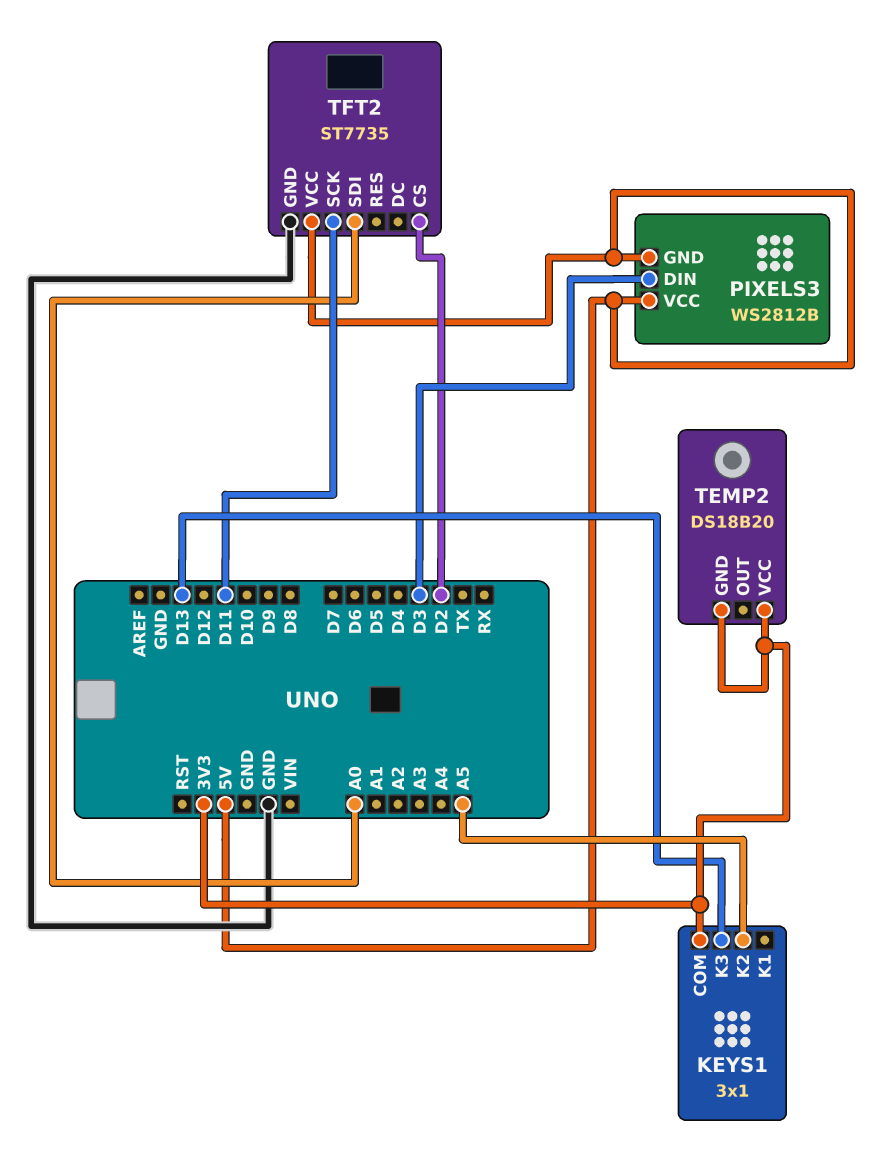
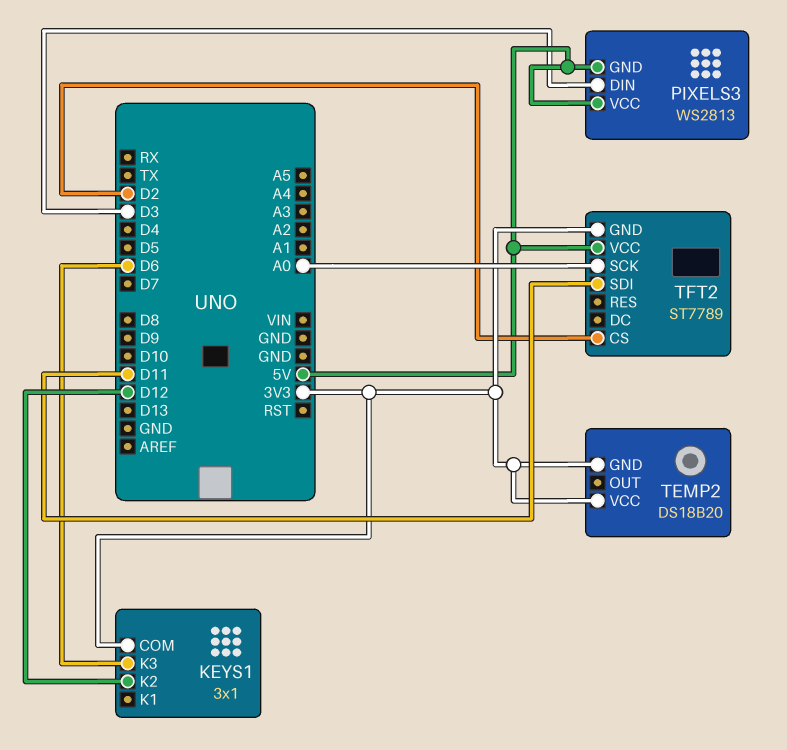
KEYS1 pin K2: A5 -> D12
KEYS1 pin K3: D13 -> D6
PIXELS3: WS2812B -> WS2813
TFT2: ST7735 -> ST7789
TFT2 pin GND: GND -> 3V3
TFT2 pin SCK: D11 -> A0
TFT2 pin SDI: A0 -> D11

